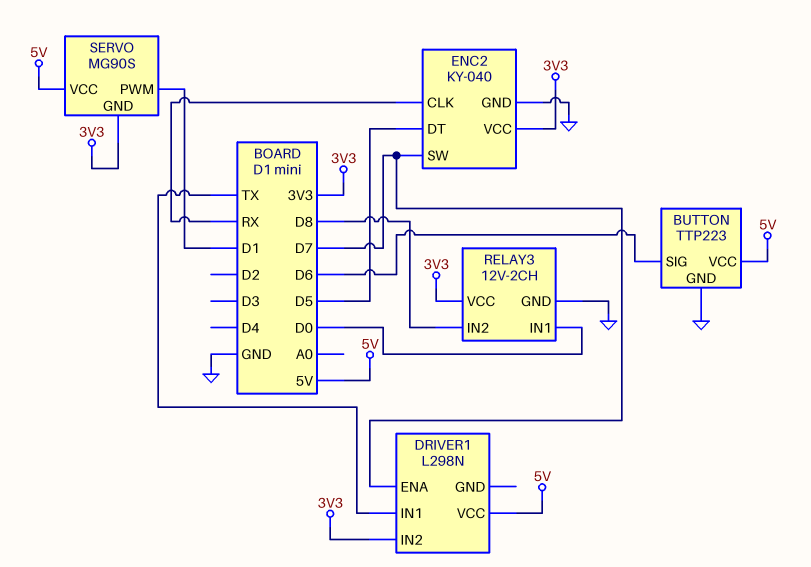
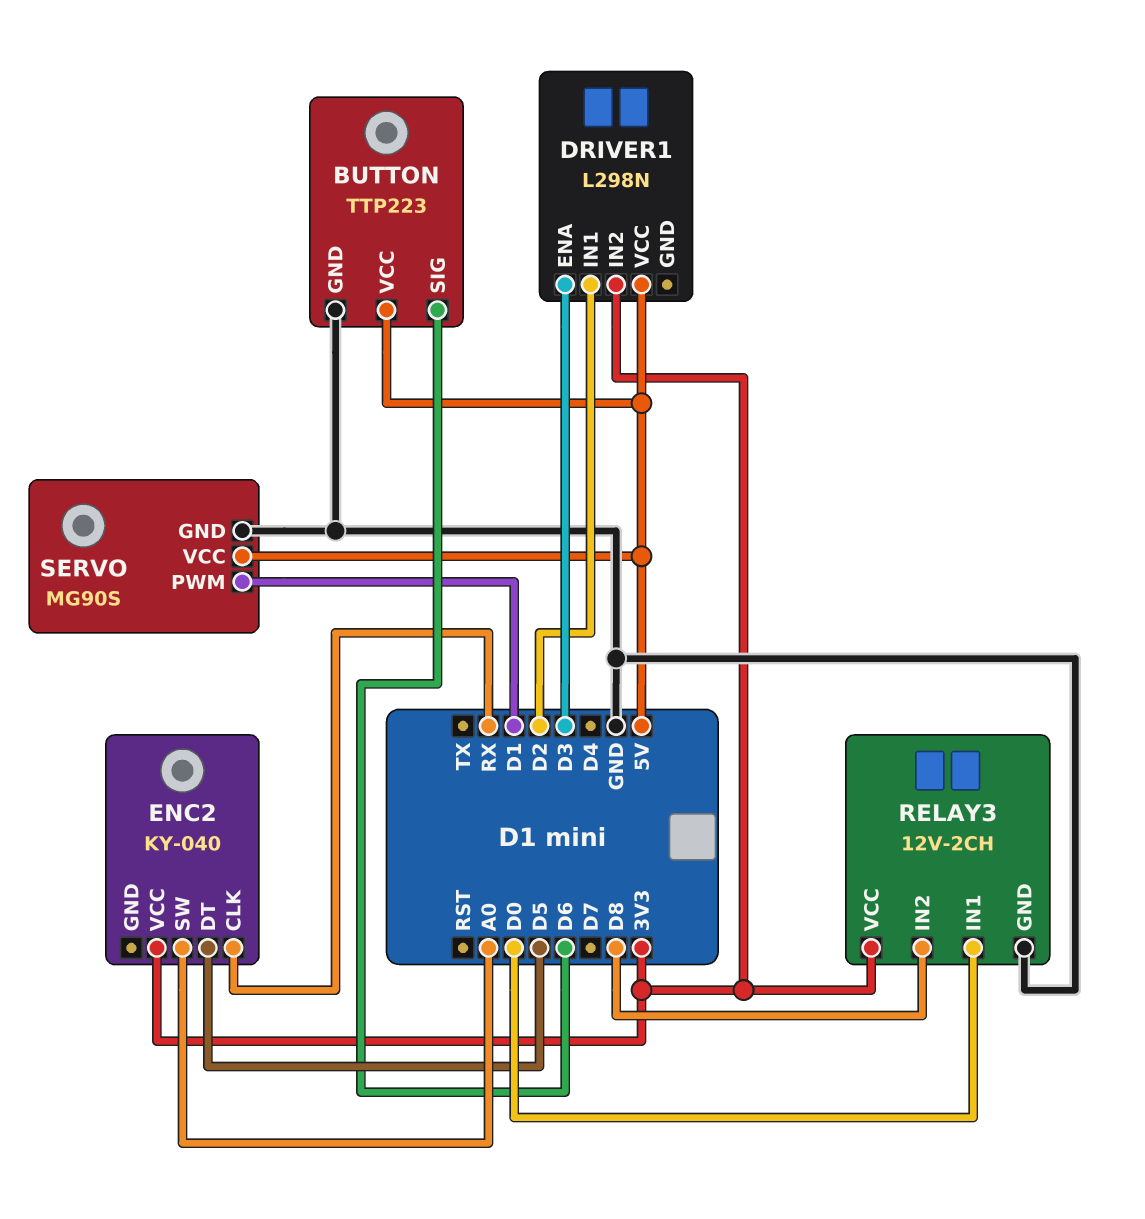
DRIVER1 pin ENA: D7 -> D3
DRIVER1 pin IN1: TX -> D2
ENC2 pin GND: GND -> none
ENC2 pin SW: D7 -> A0
SERVO pin GND: 3V3 -> GND

